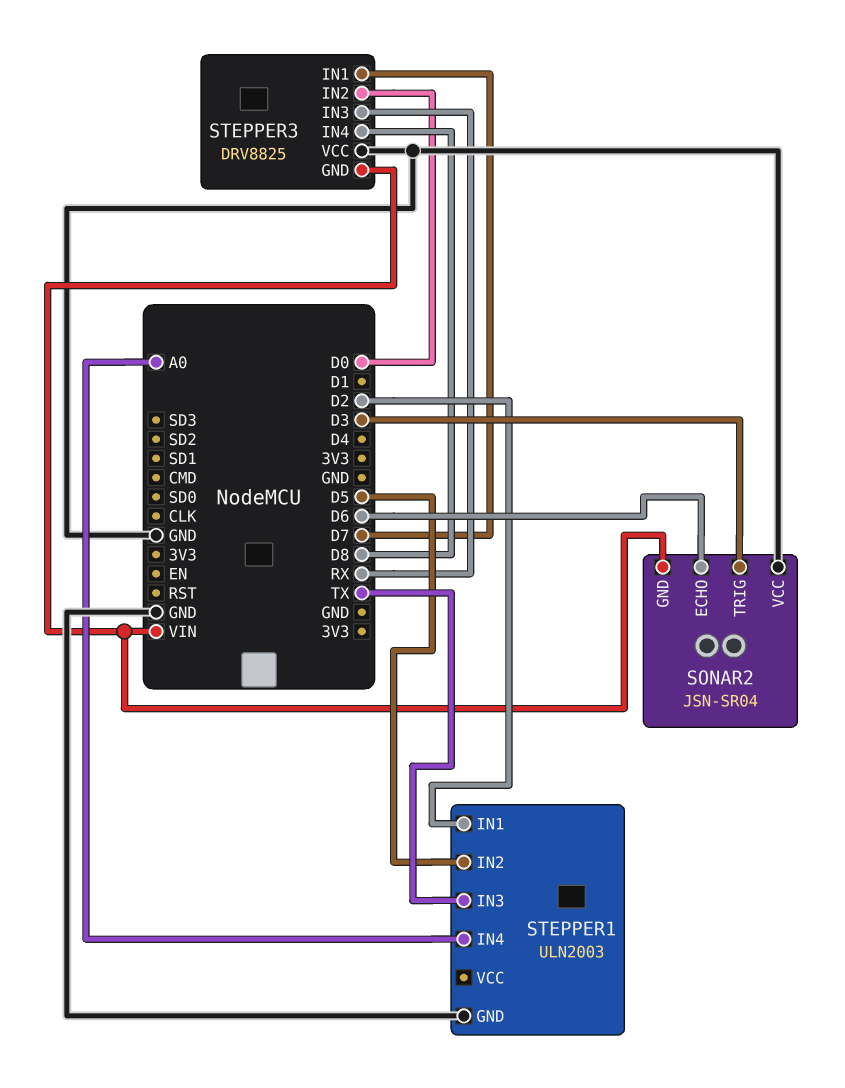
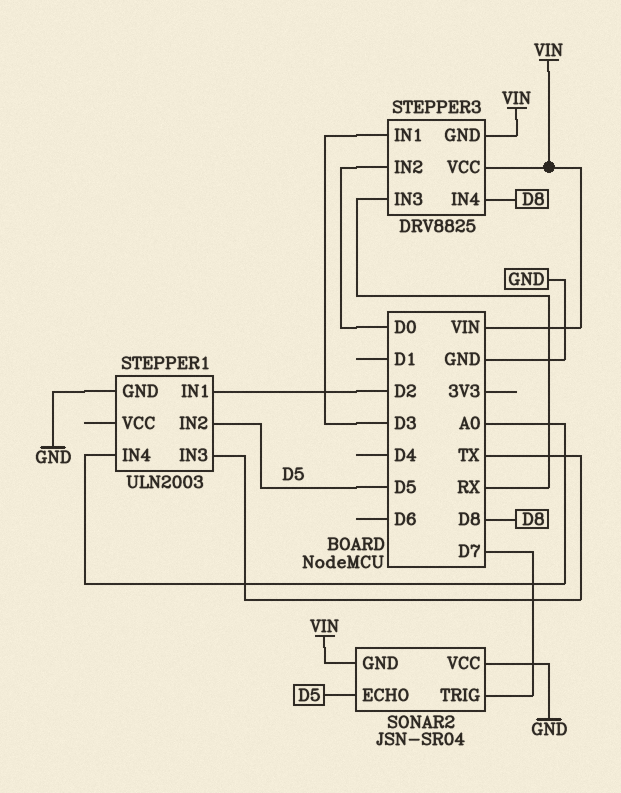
SONAR2 pin ECHO: D6 -> D5
SONAR2 pin TRIG: D3 -> D7
STEPPER3 pin IN1: D7 -> D3
STEPPER3 pin VCC: GND -> VIN

